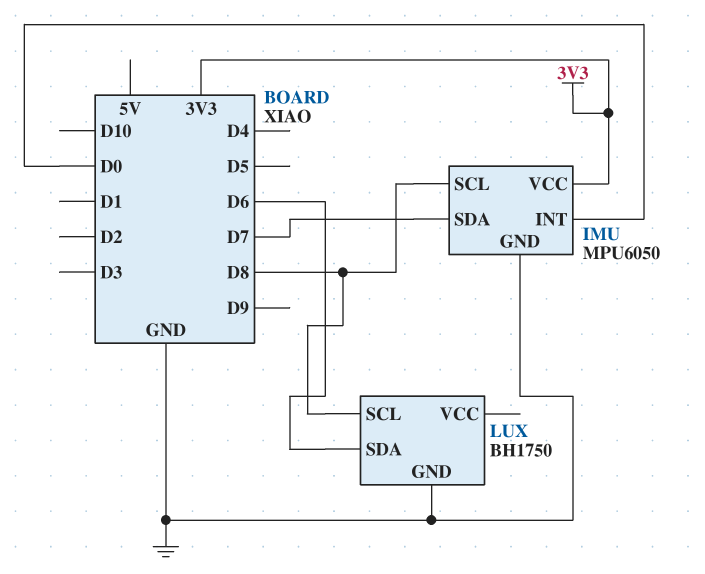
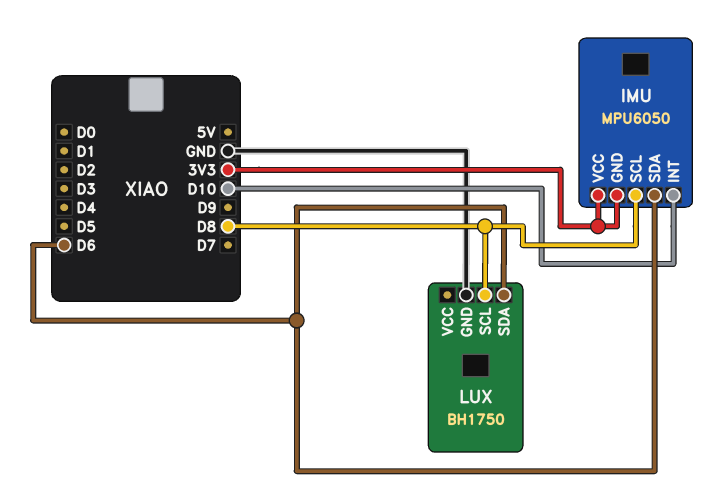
IMU pin GND: GND -> 3V3
IMU pin INT: D0 -> D10
IMU pin SDA: D7 -> D6

